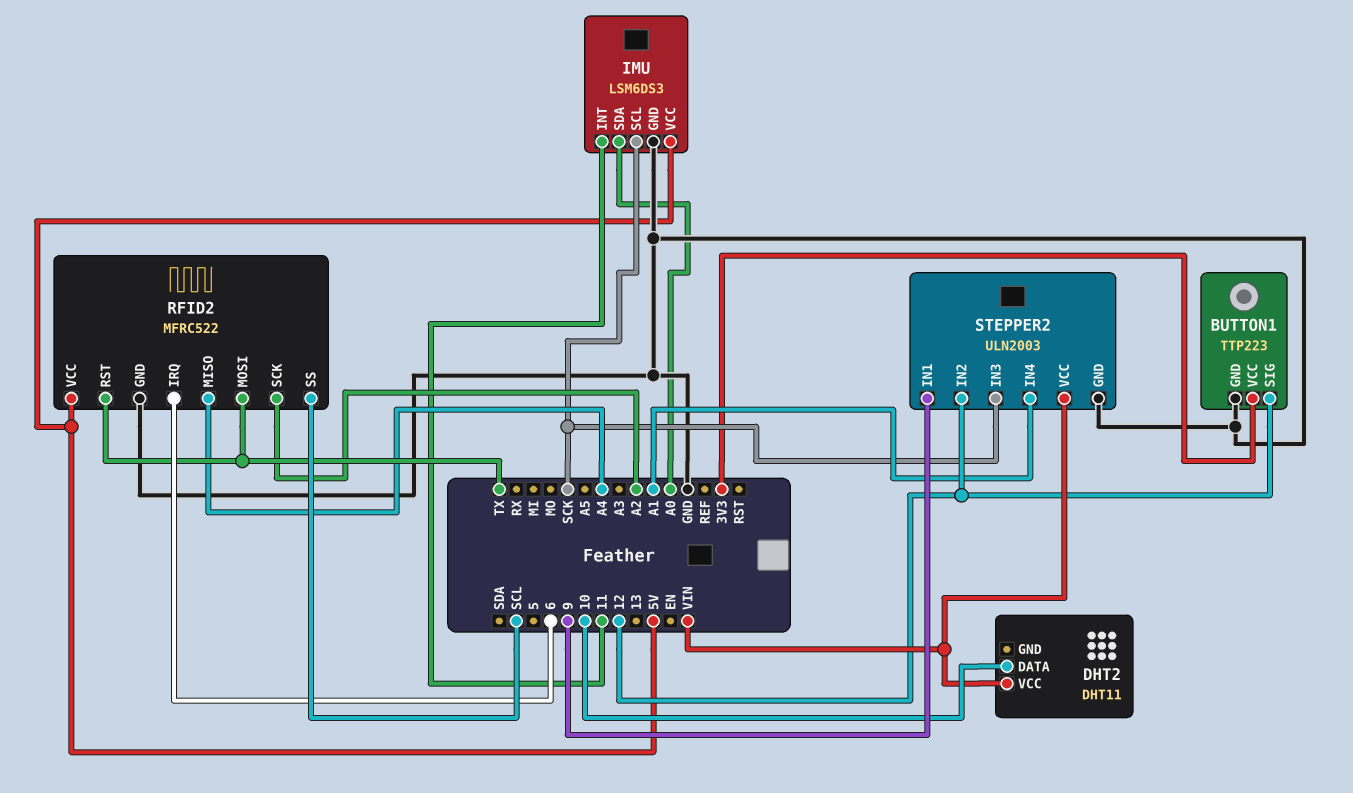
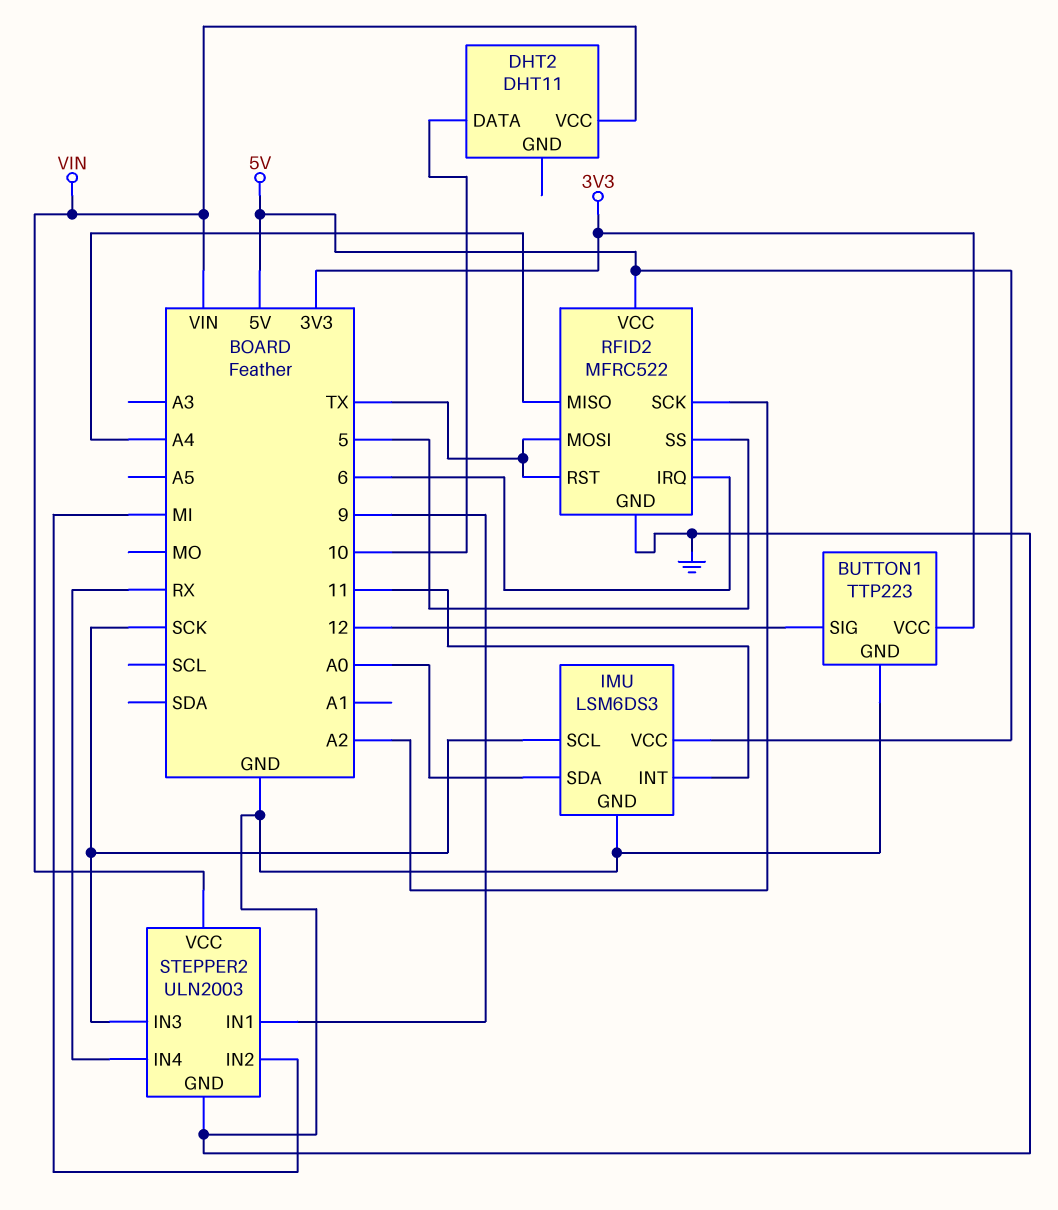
RFID2 pin SS: SCL -> 5
STEPPER2 pin IN2: 12 -> MI
STEPPER2 pin IN4: A1 -> RX

